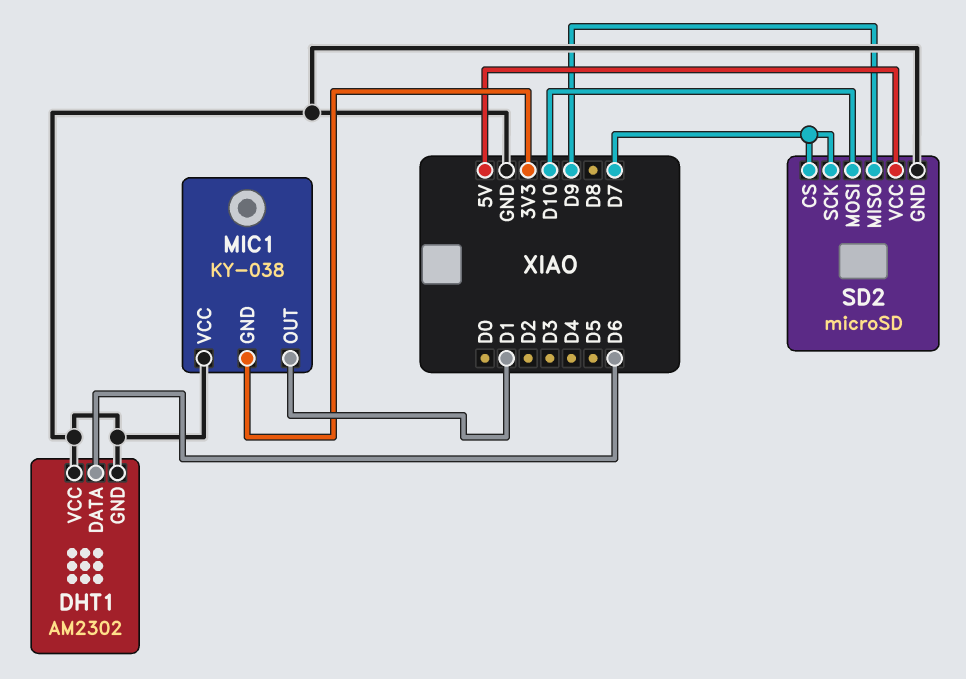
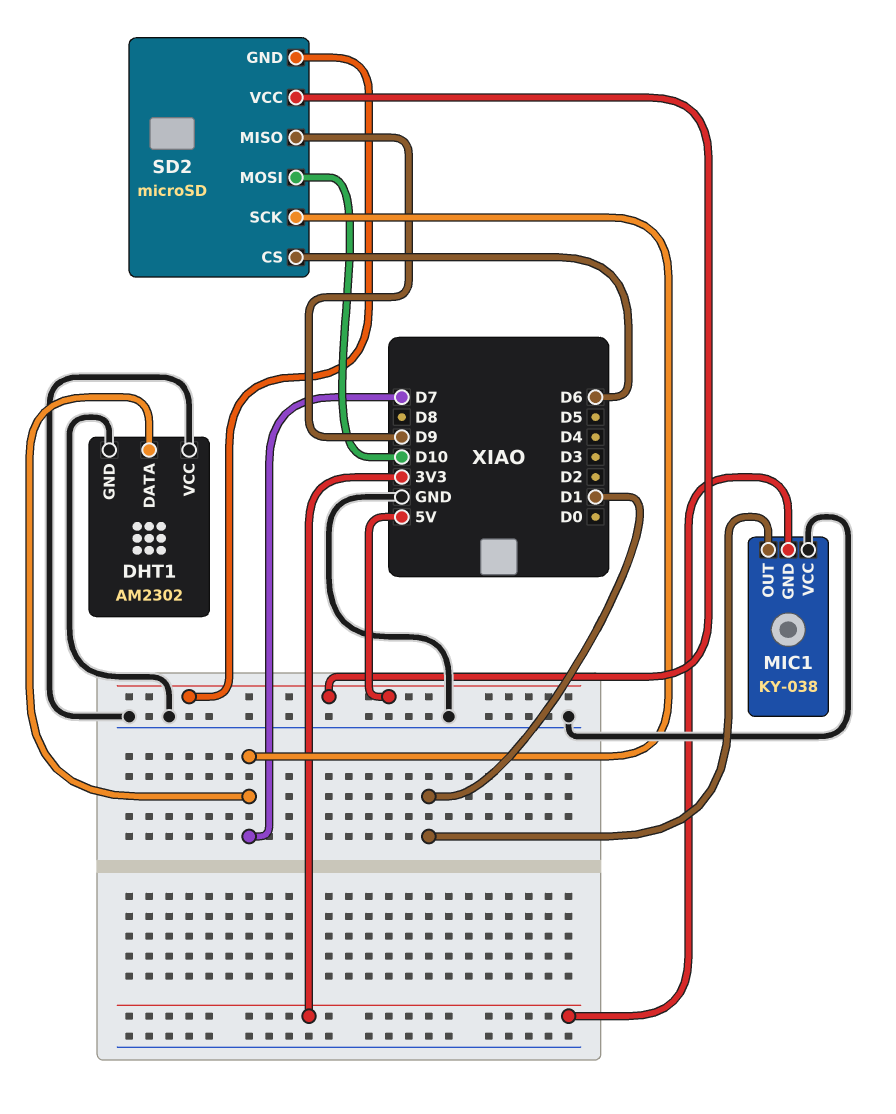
DHT1 pin DATA: D6 -> D7
SD2 pin CS: D7 -> D6
SD2 pin GND: GND -> 5V

